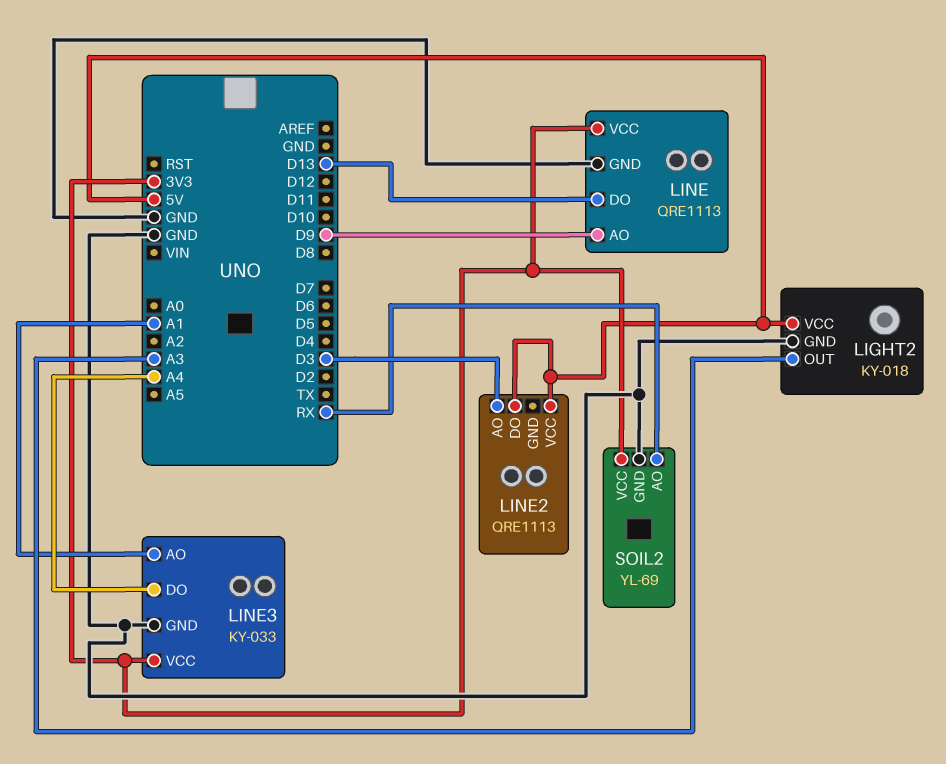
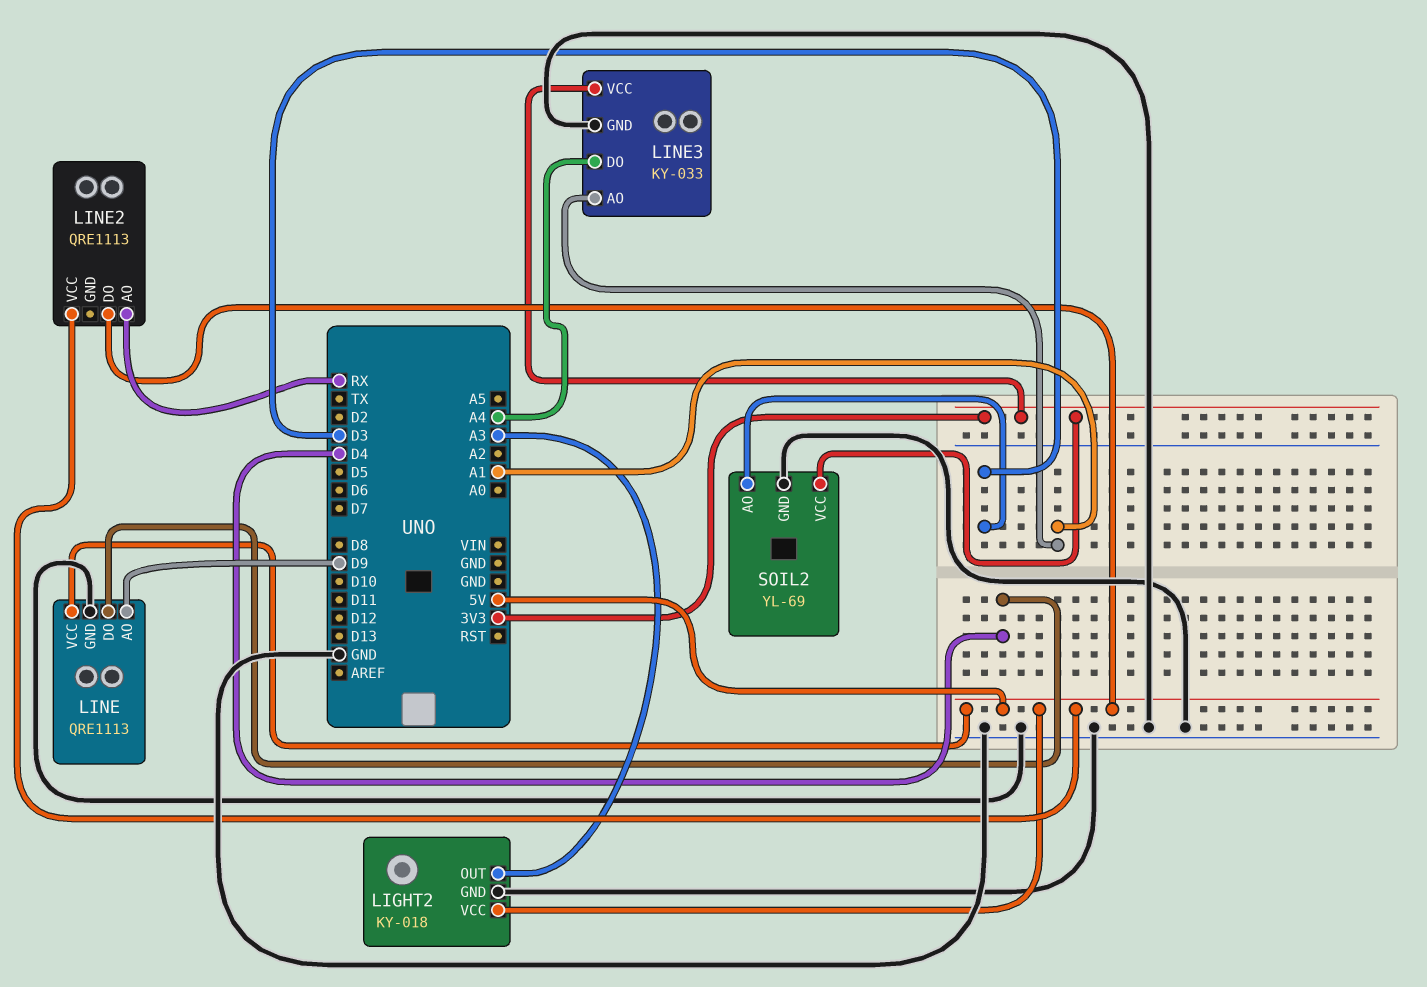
LINE pin DO: D13 -> D4
LINE pin VCC: 3V3 -> 5V
LINE2 pin AO: D3 -> RX
SOIL2 pin AO: RX -> D3

